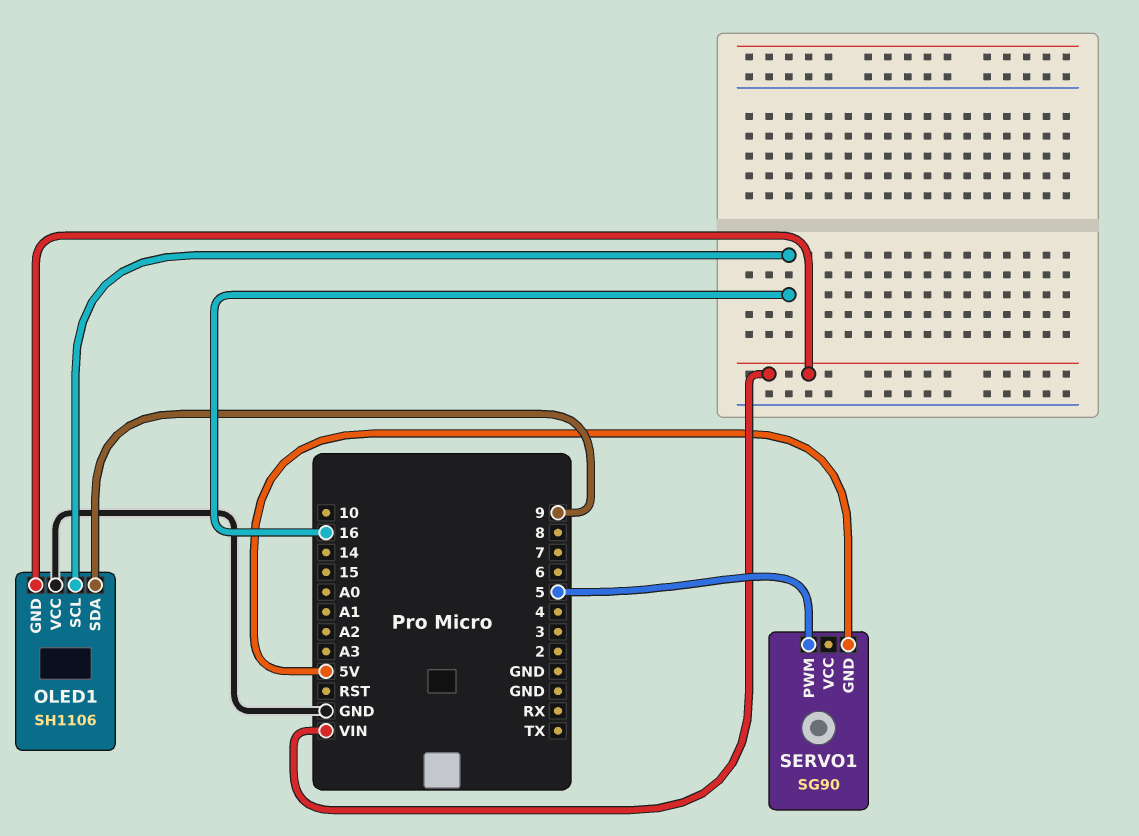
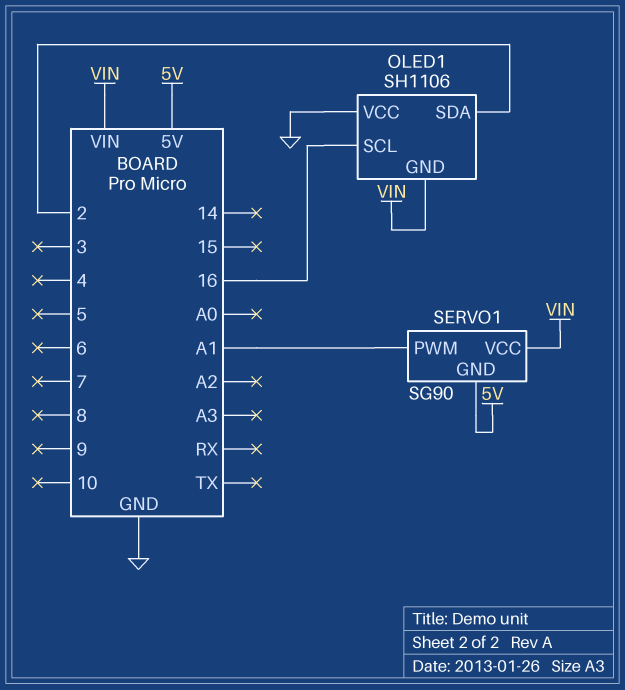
OLED1 pin SDA: 9 -> 2
SERVO1 pin PWM: 5 -> A1
SERVO1 pin VCC: none -> VIN

